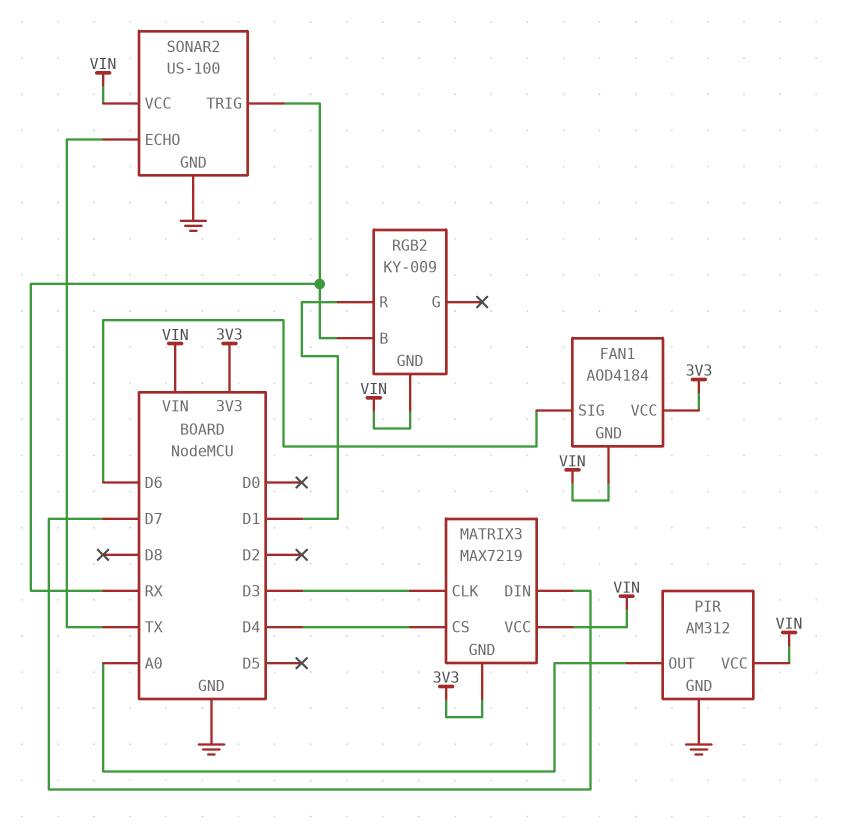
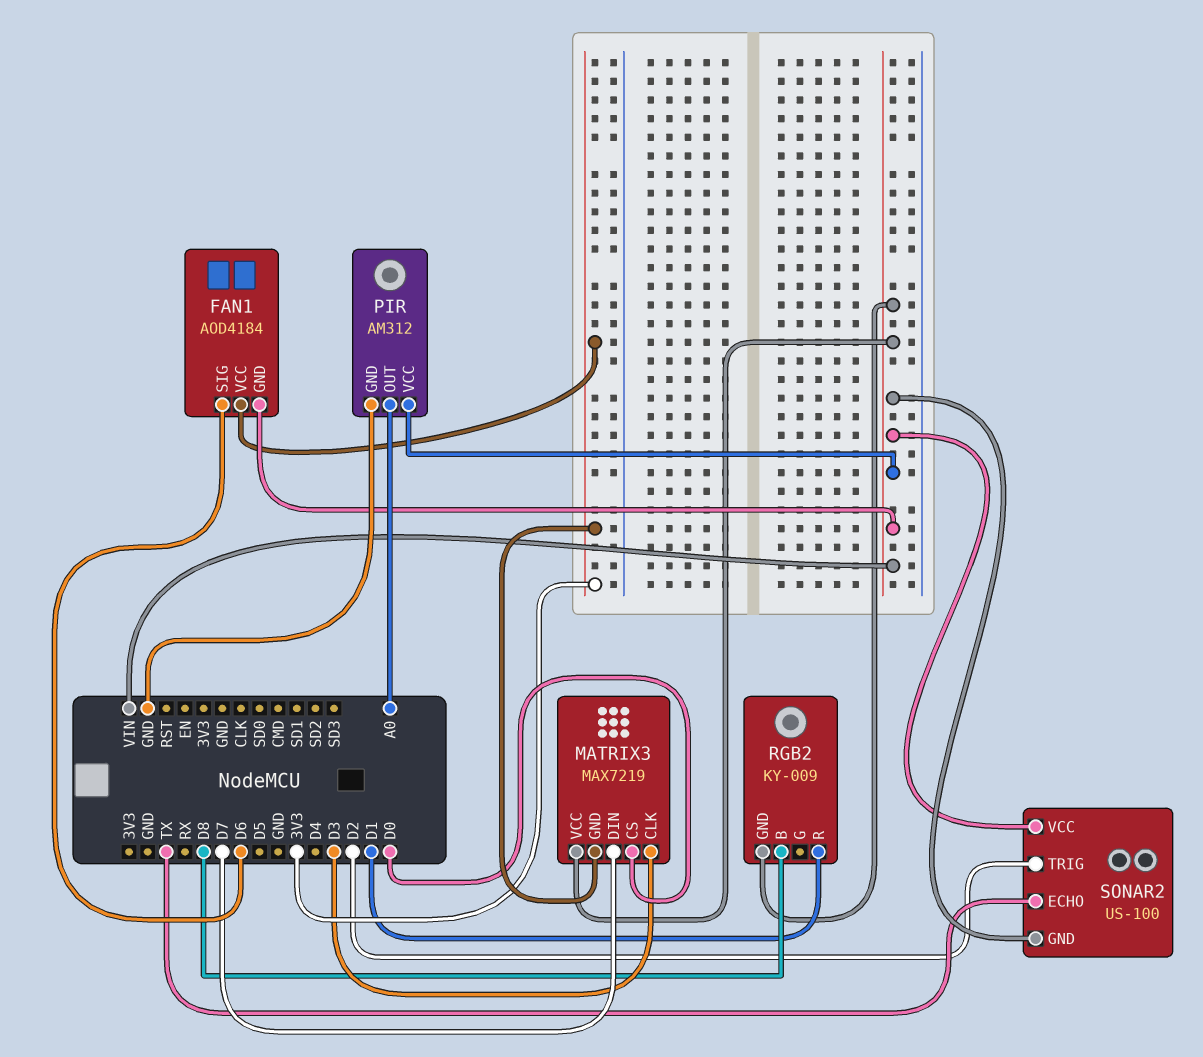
MATRIX3 pin CS: D4 -> D0
RGB2 pin B: RX -> D8
SONAR2 pin GND: GND -> VIN
SONAR2 pin TRIG: RX -> D2

